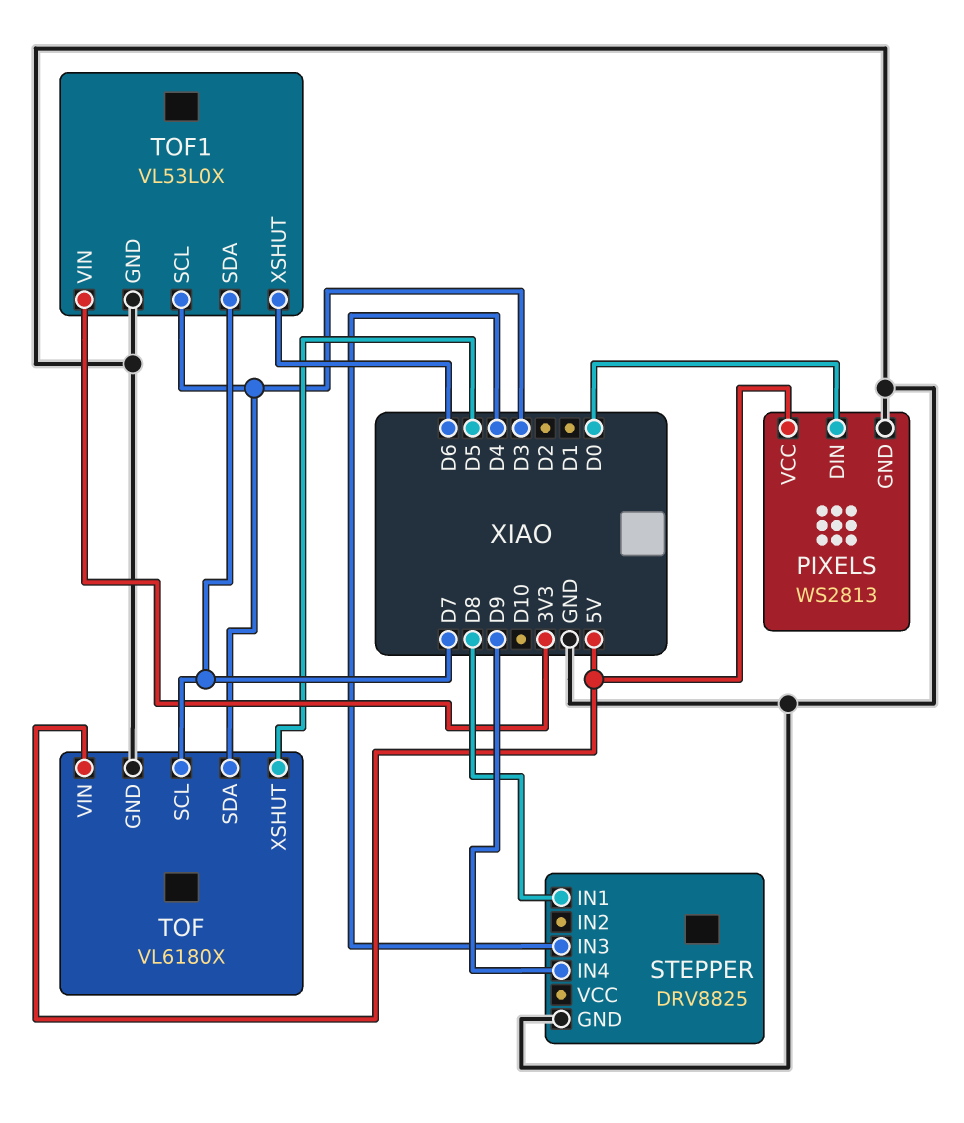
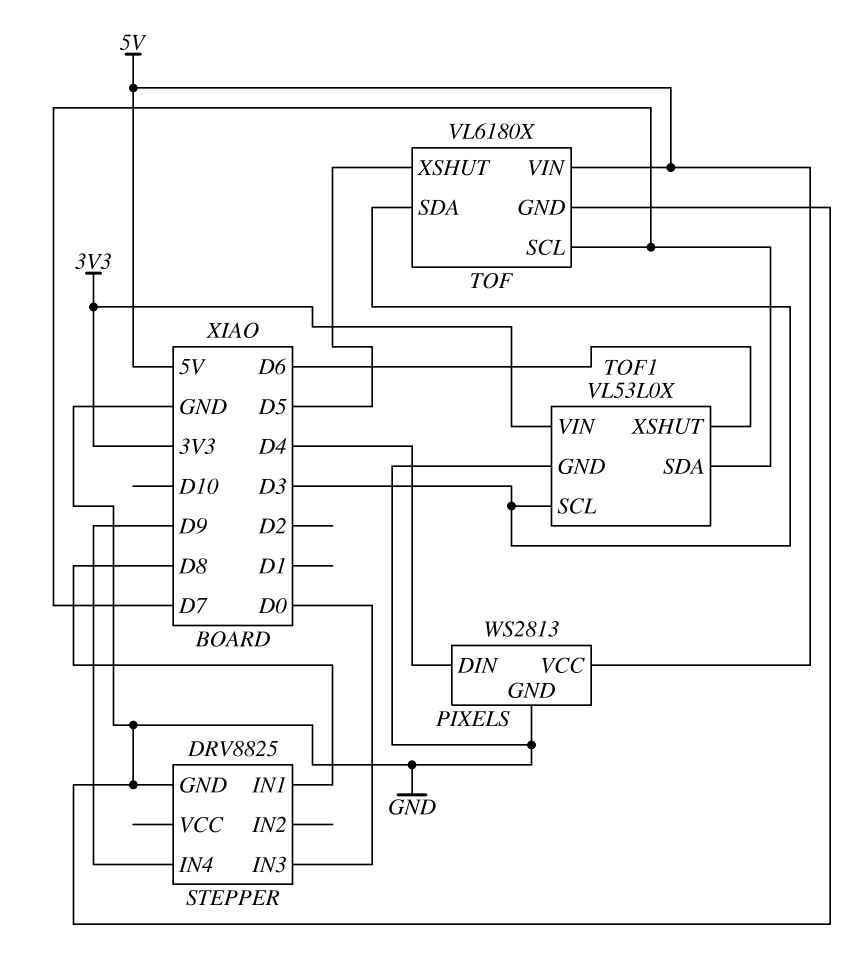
PIXELS pin DIN: D0 -> D4
STEPPER pin IN3: D4 -> D0

